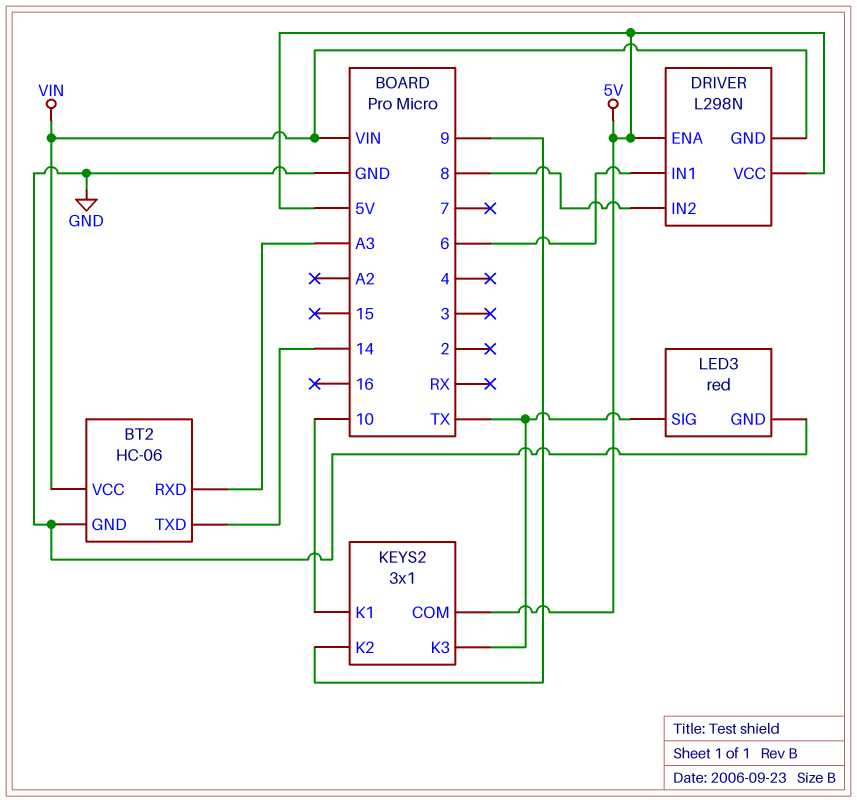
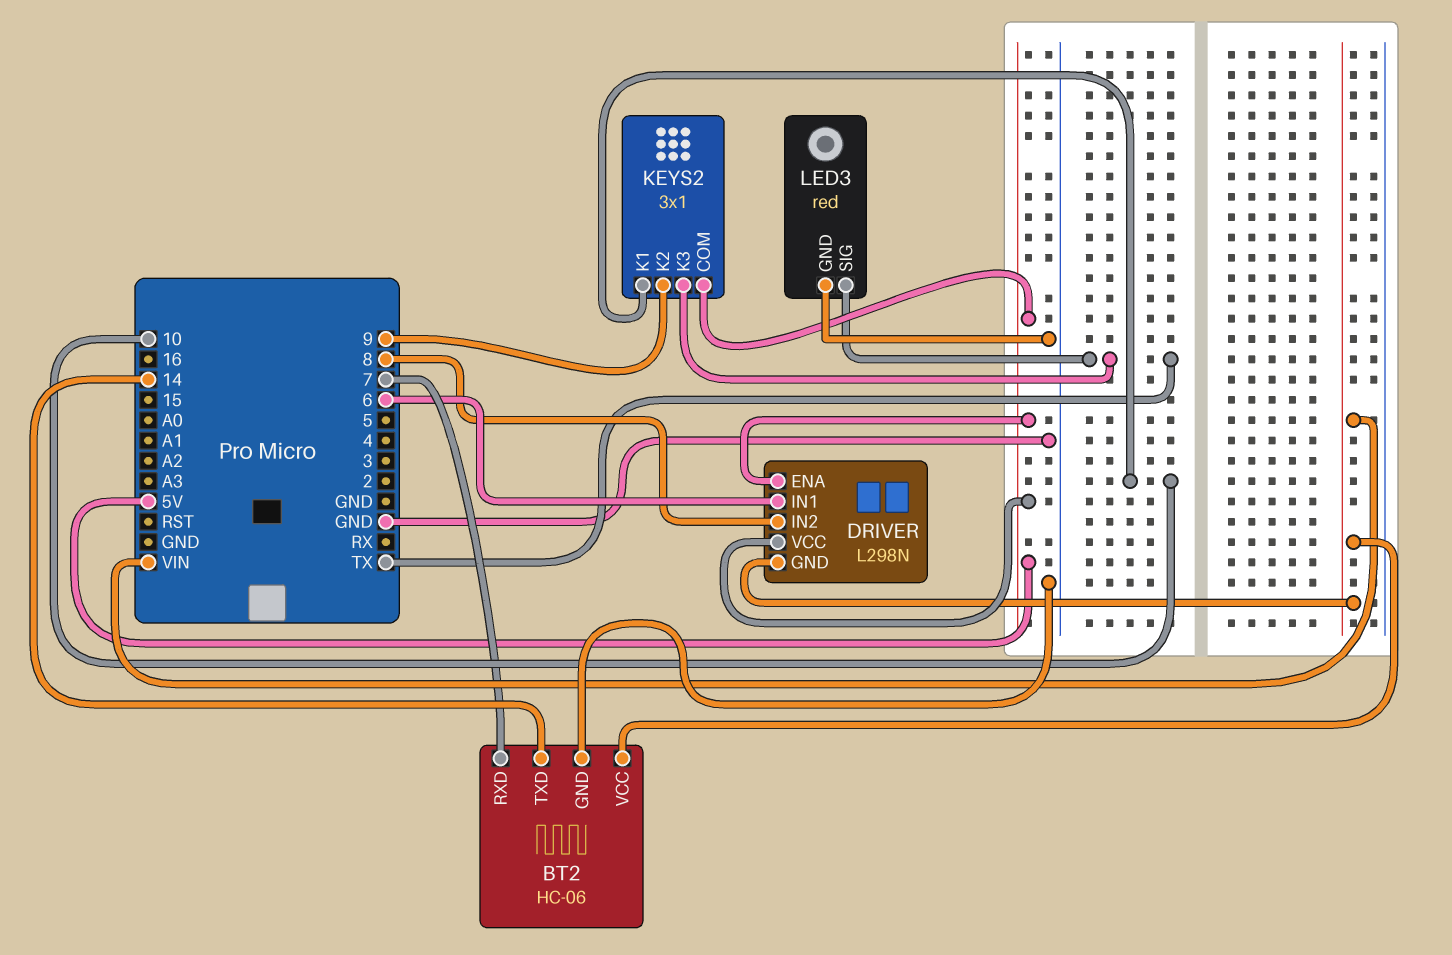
BT2 pin RXD: A3 -> 7

